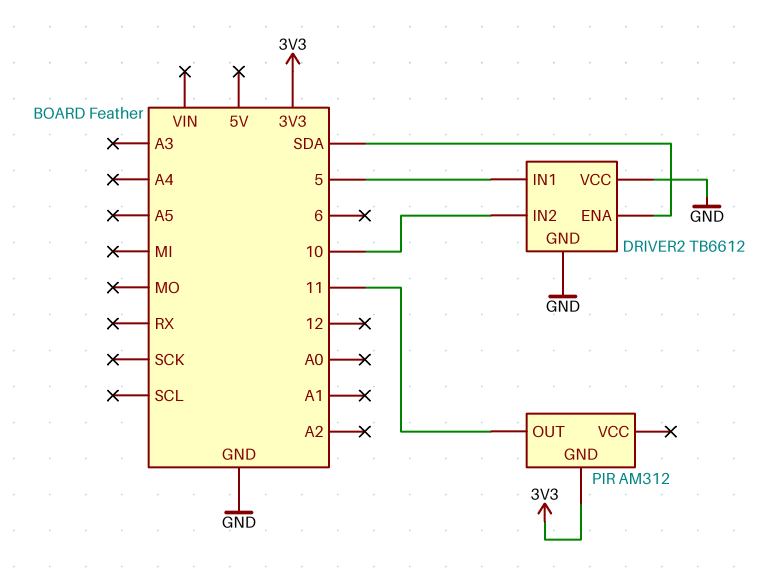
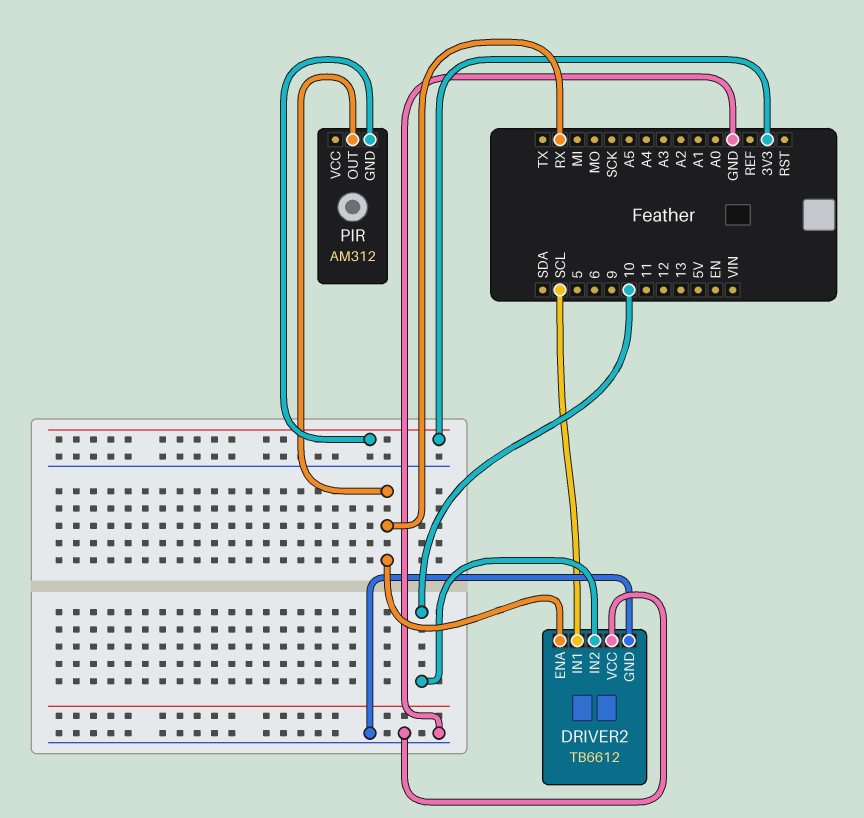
DRIVER2 pin ENA: SDA -> RX
DRIVER2 pin IN1: 5 -> SCL
PIR pin OUT: 11 -> RX

